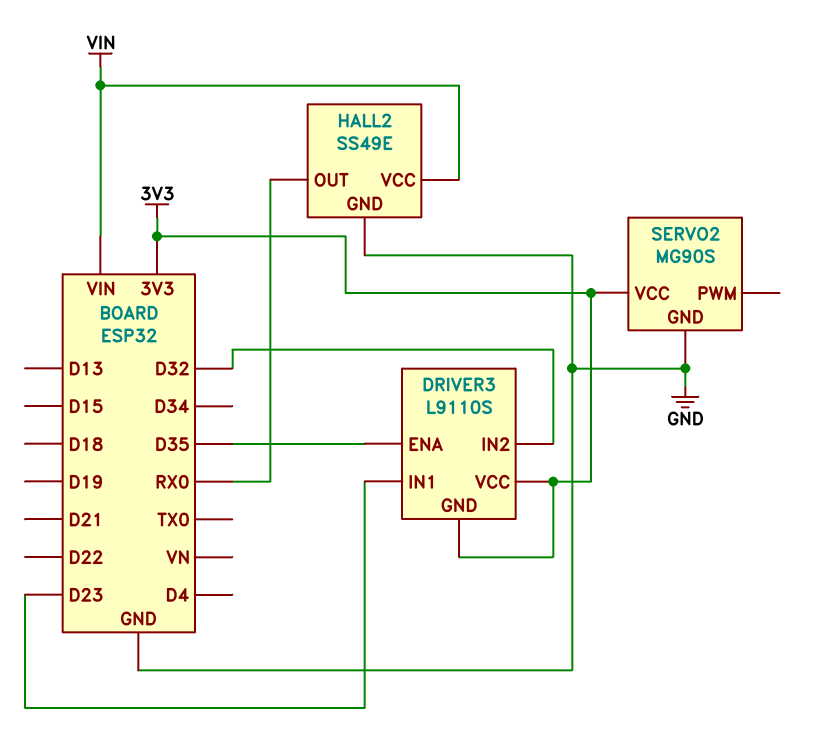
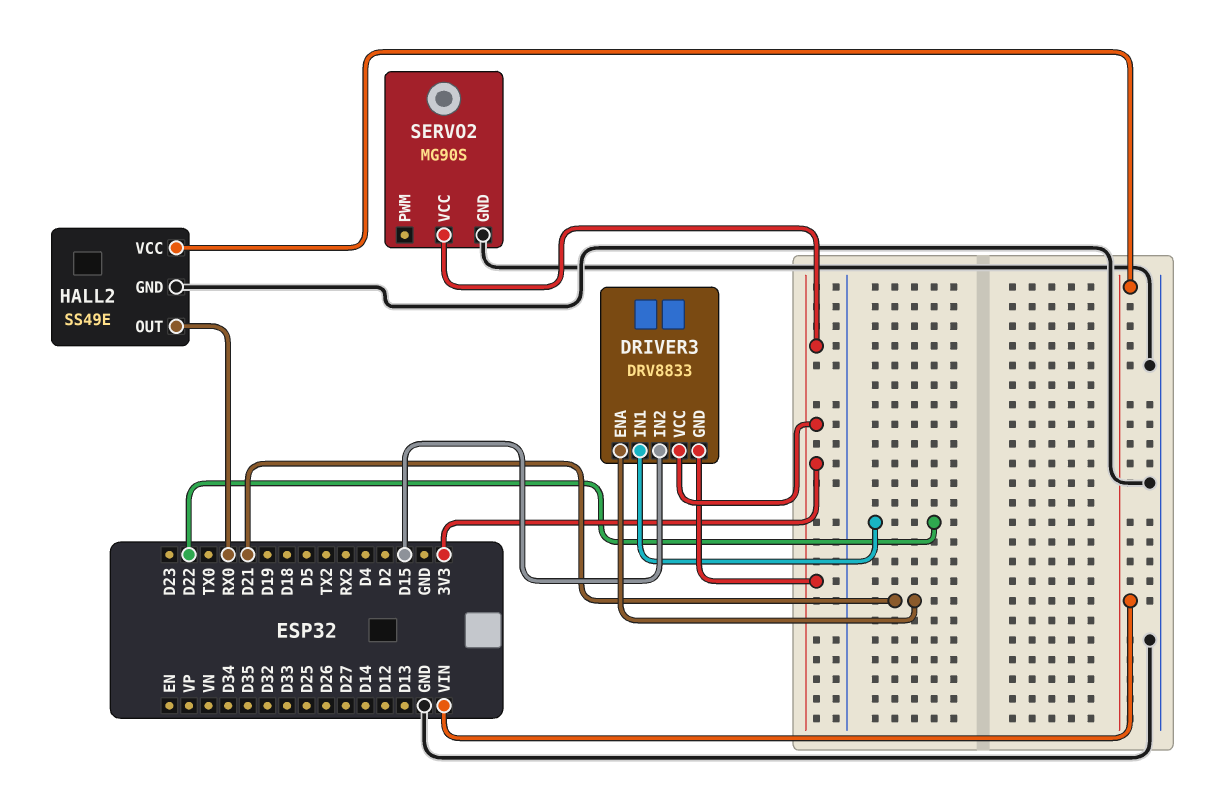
DRIVER3: L9110S -> DRV8833
DRIVER3 pin ENA: D35 -> D21
DRIVER3 pin IN1: D23 -> D22
DRIVER3 pin IN2: D32 -> D15

